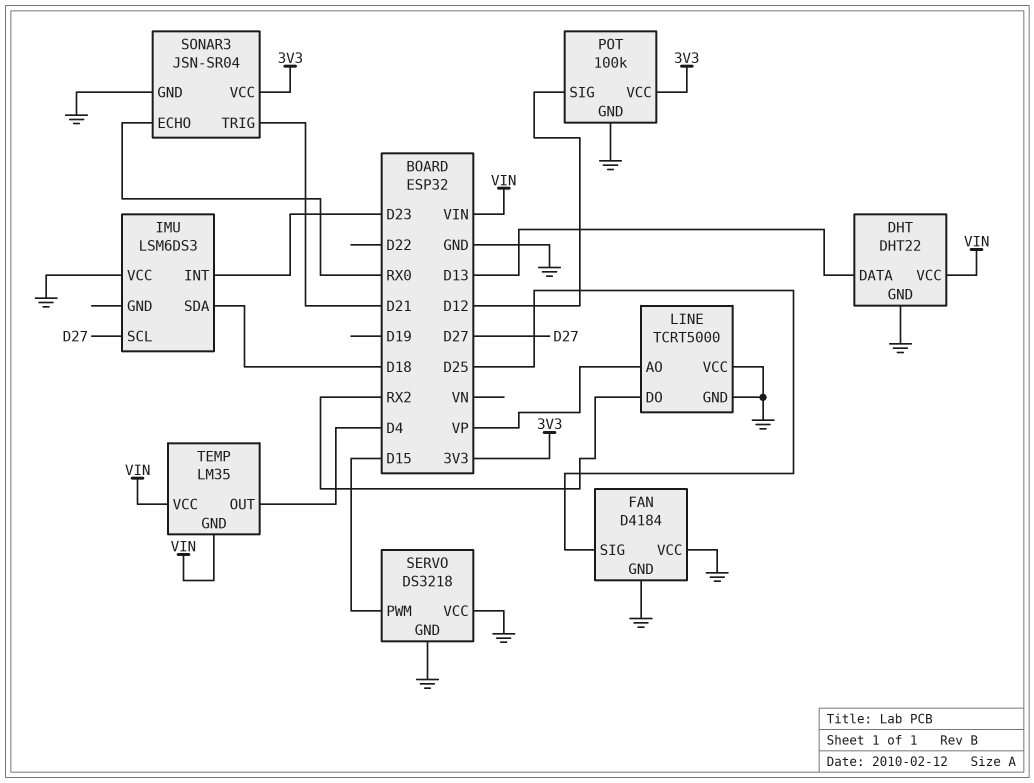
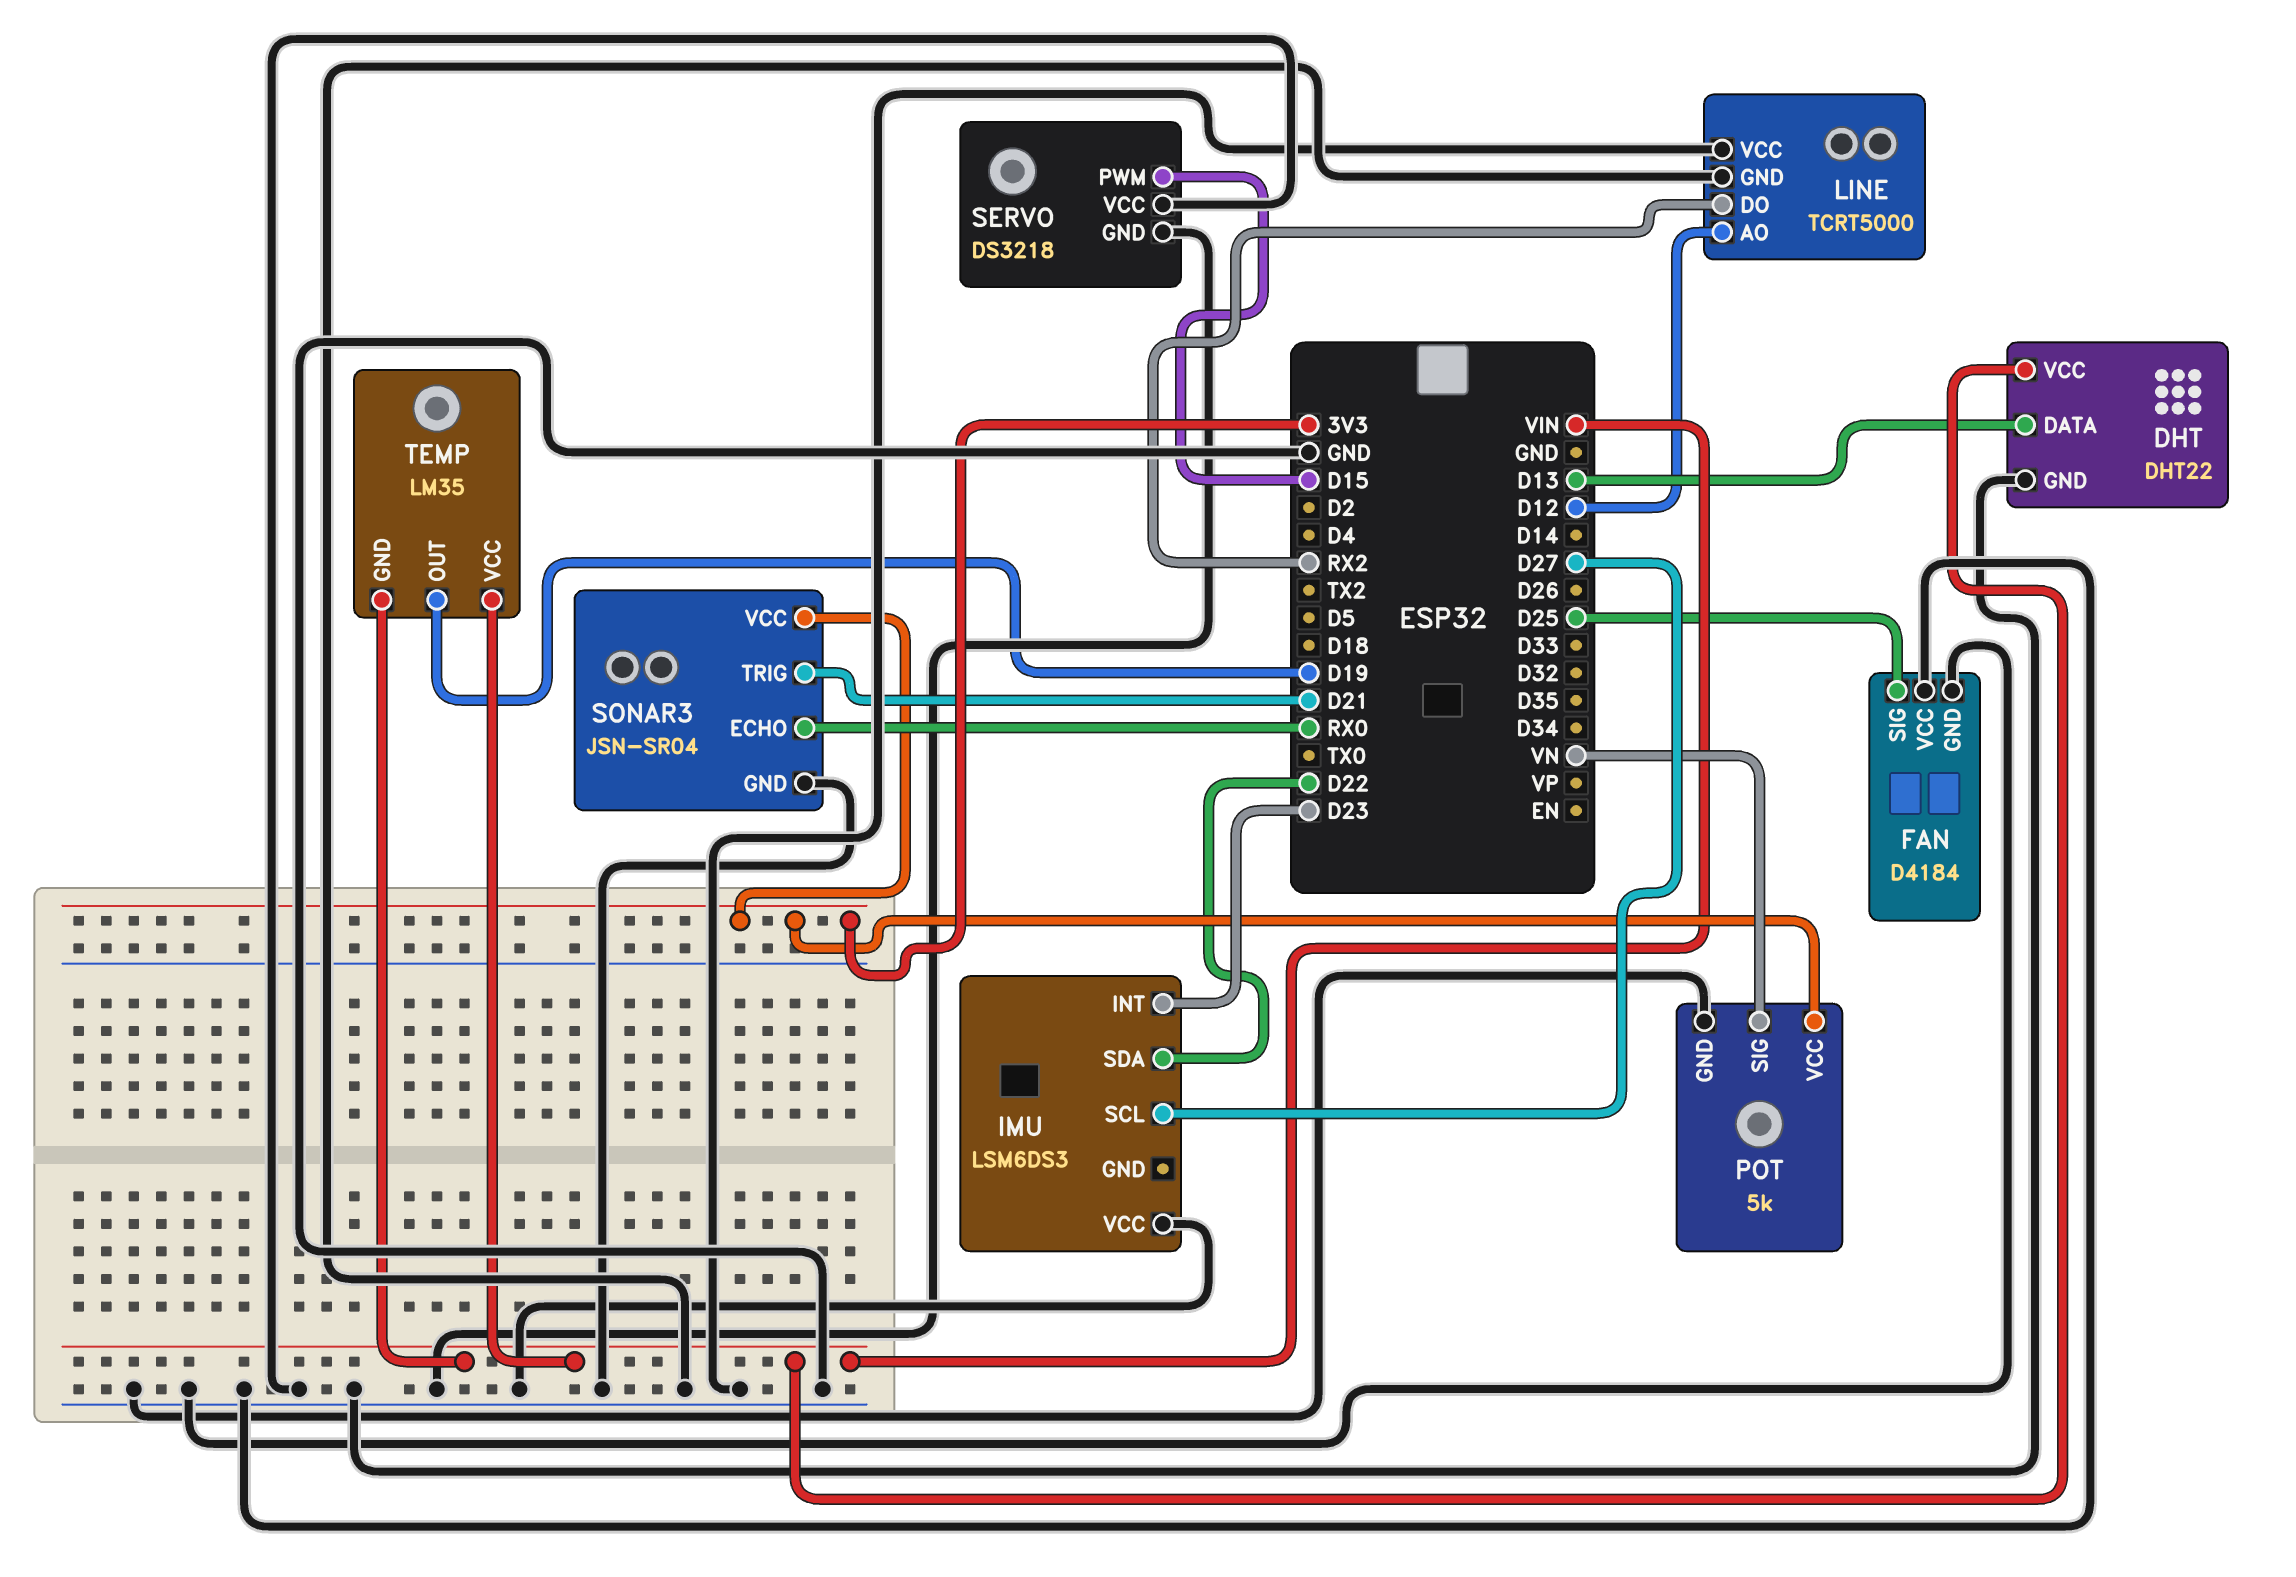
IMU pin SDA: D18 -> D22
LINE pin AO: VP -> D12
POT: 100k -> 5k
POT pin SIG: D12 -> VN
TEMP pin OUT: D4 -> D19

